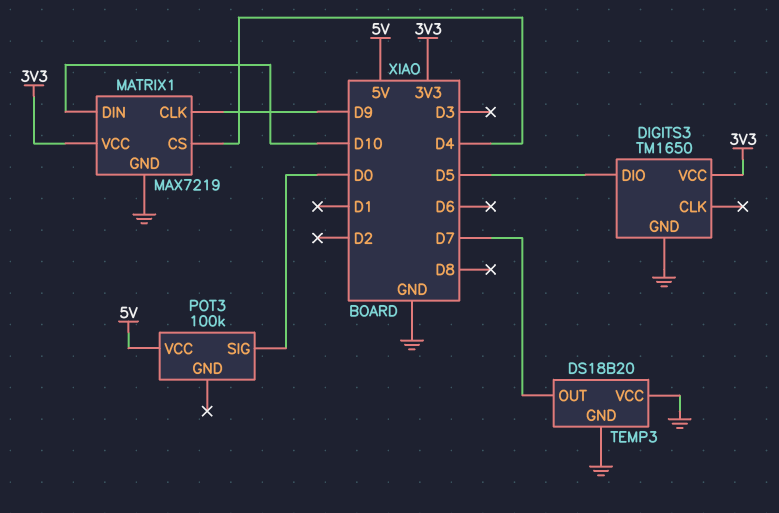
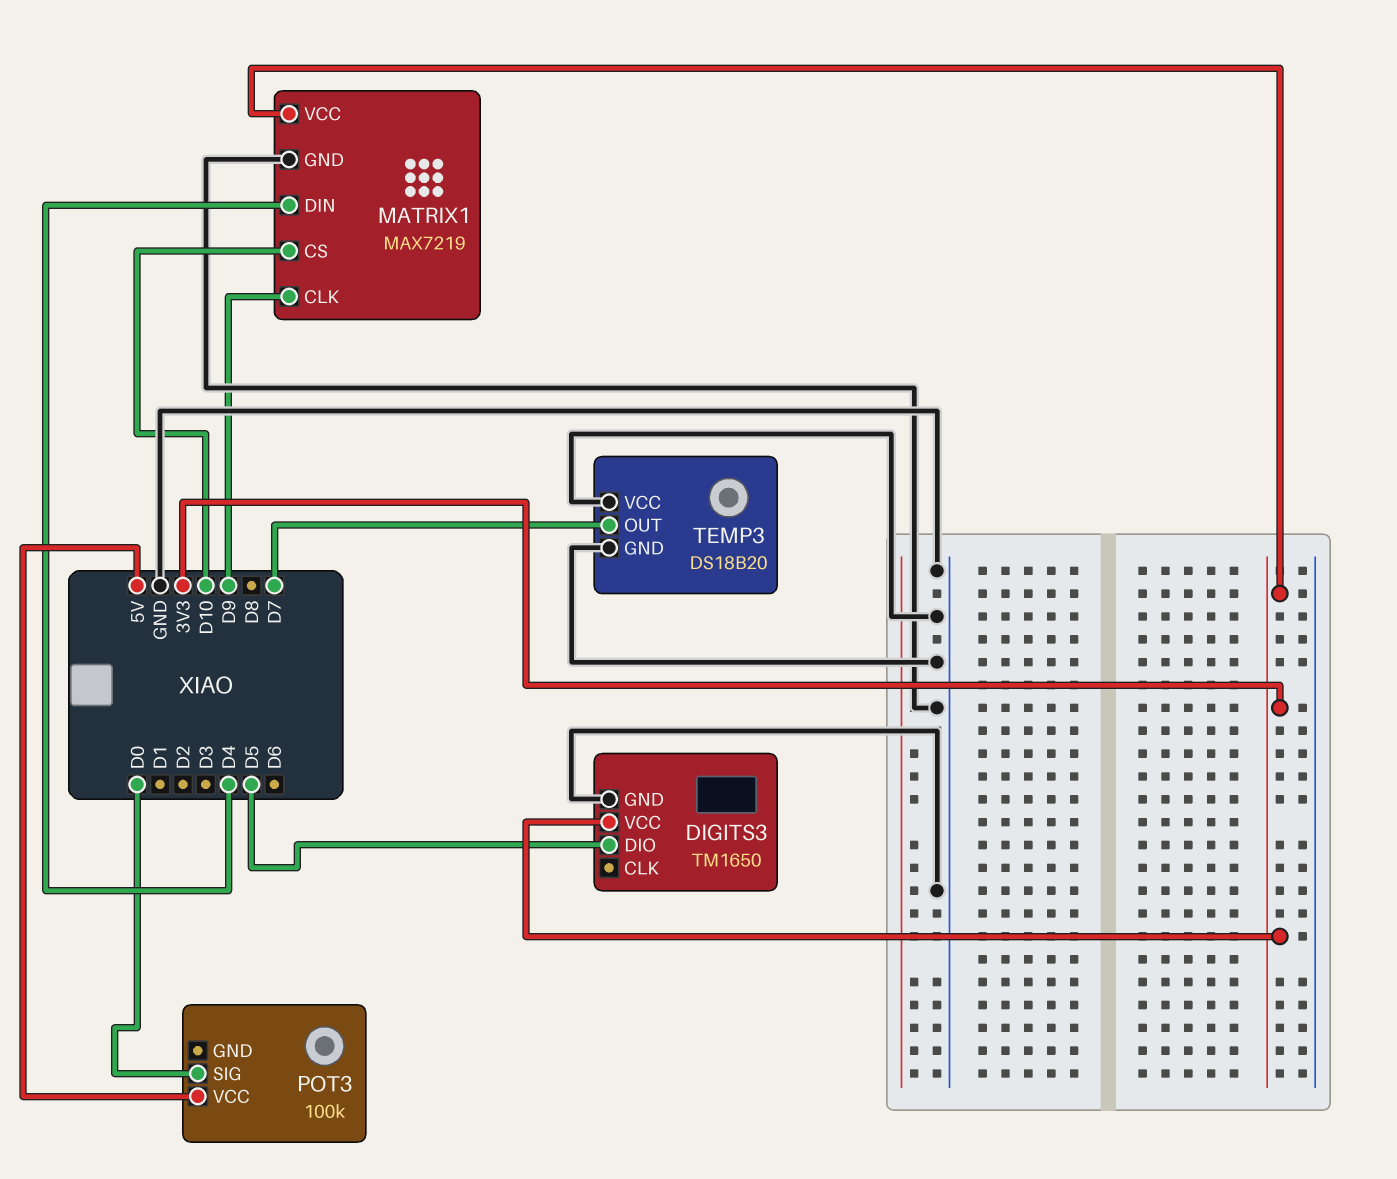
MATRIX1 pin CS: D4 -> D10
MATRIX1 pin DIN: D10 -> D4

